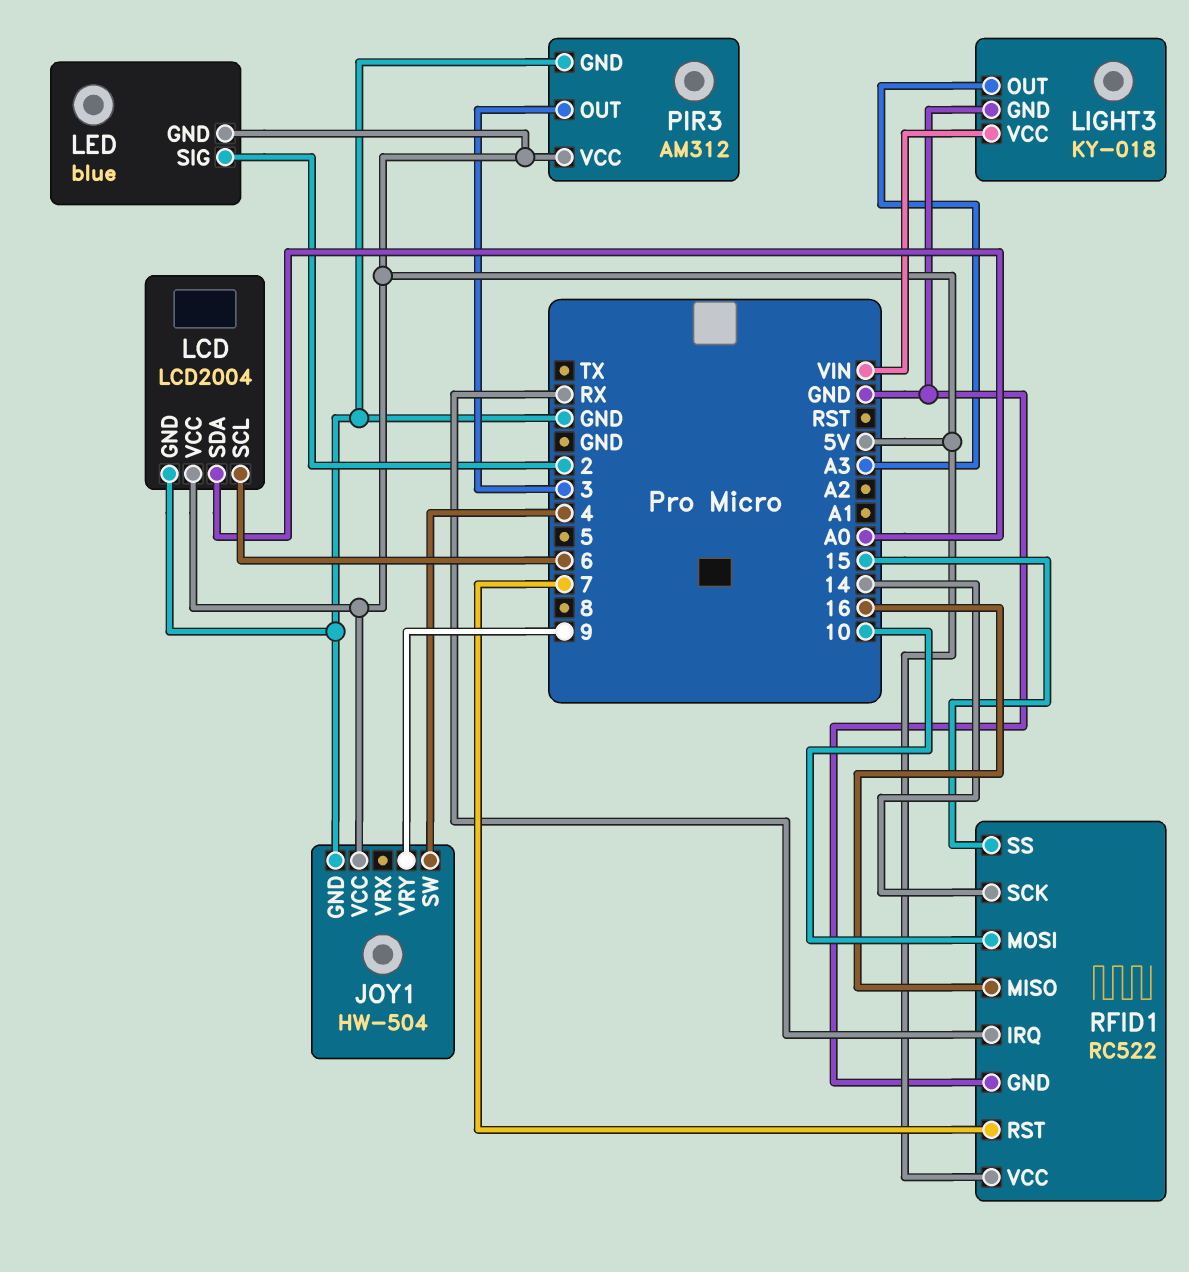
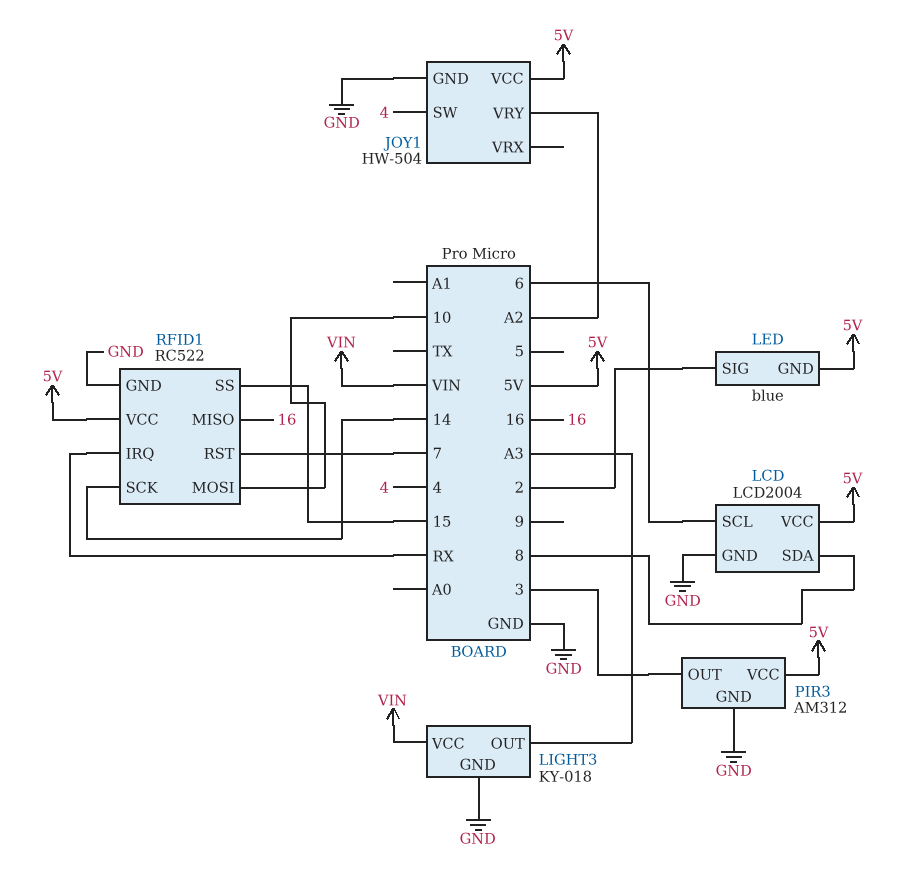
JOY1 pin VRY: 9 -> A2
LCD pin SDA: A0 -> 8

